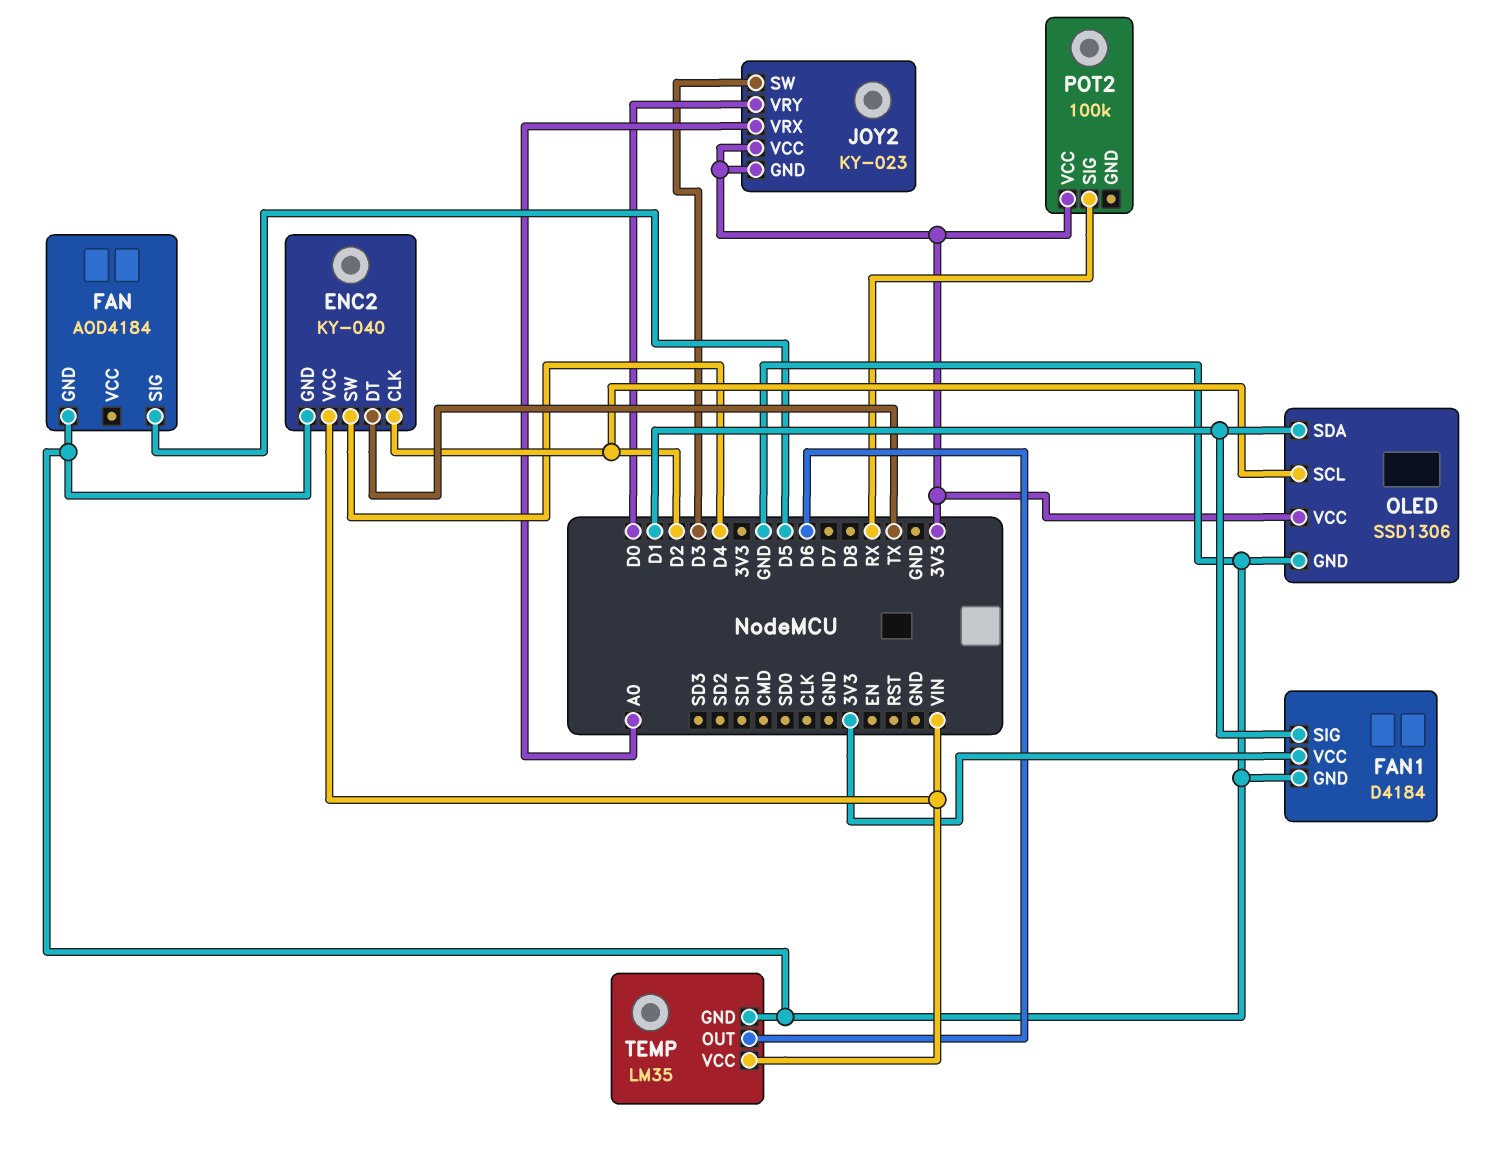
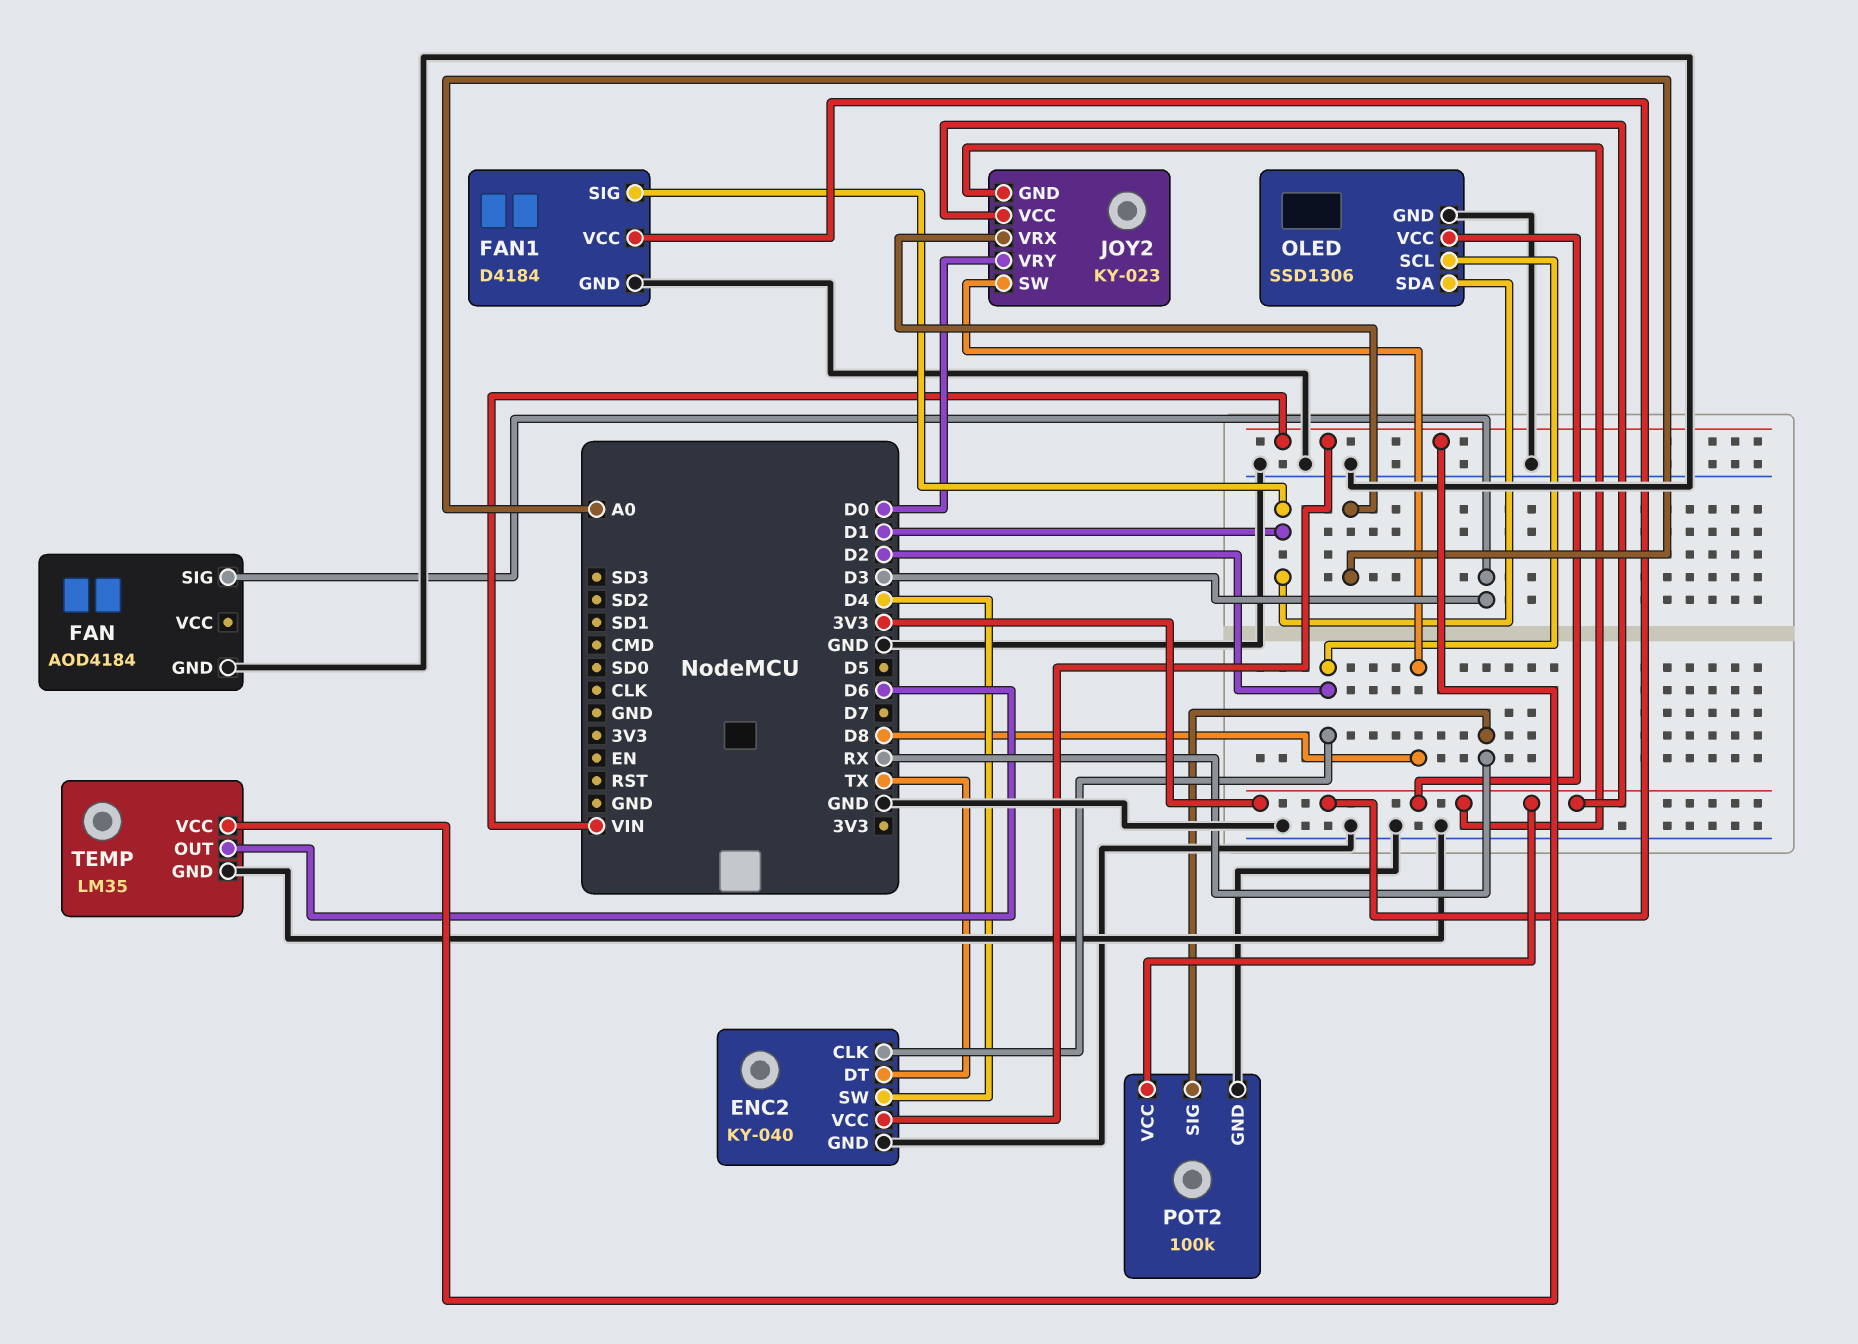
FAN pin SIG: D5 -> D3
JOY2 pin SW: D3 -> D8
POT2 pin GND: none -> GND

